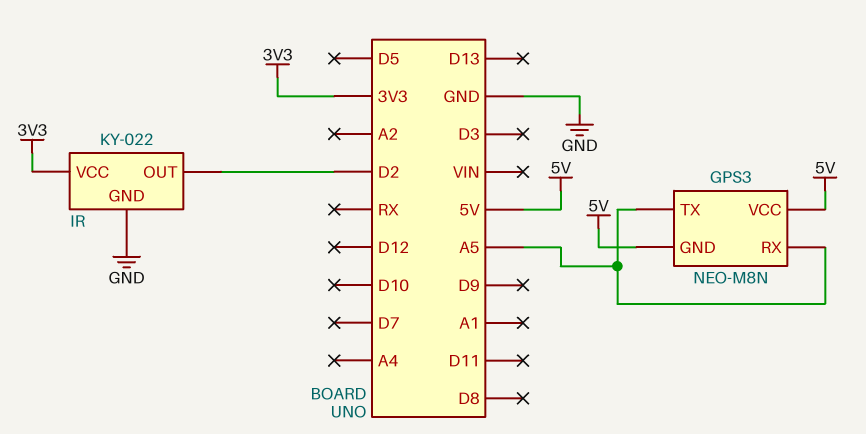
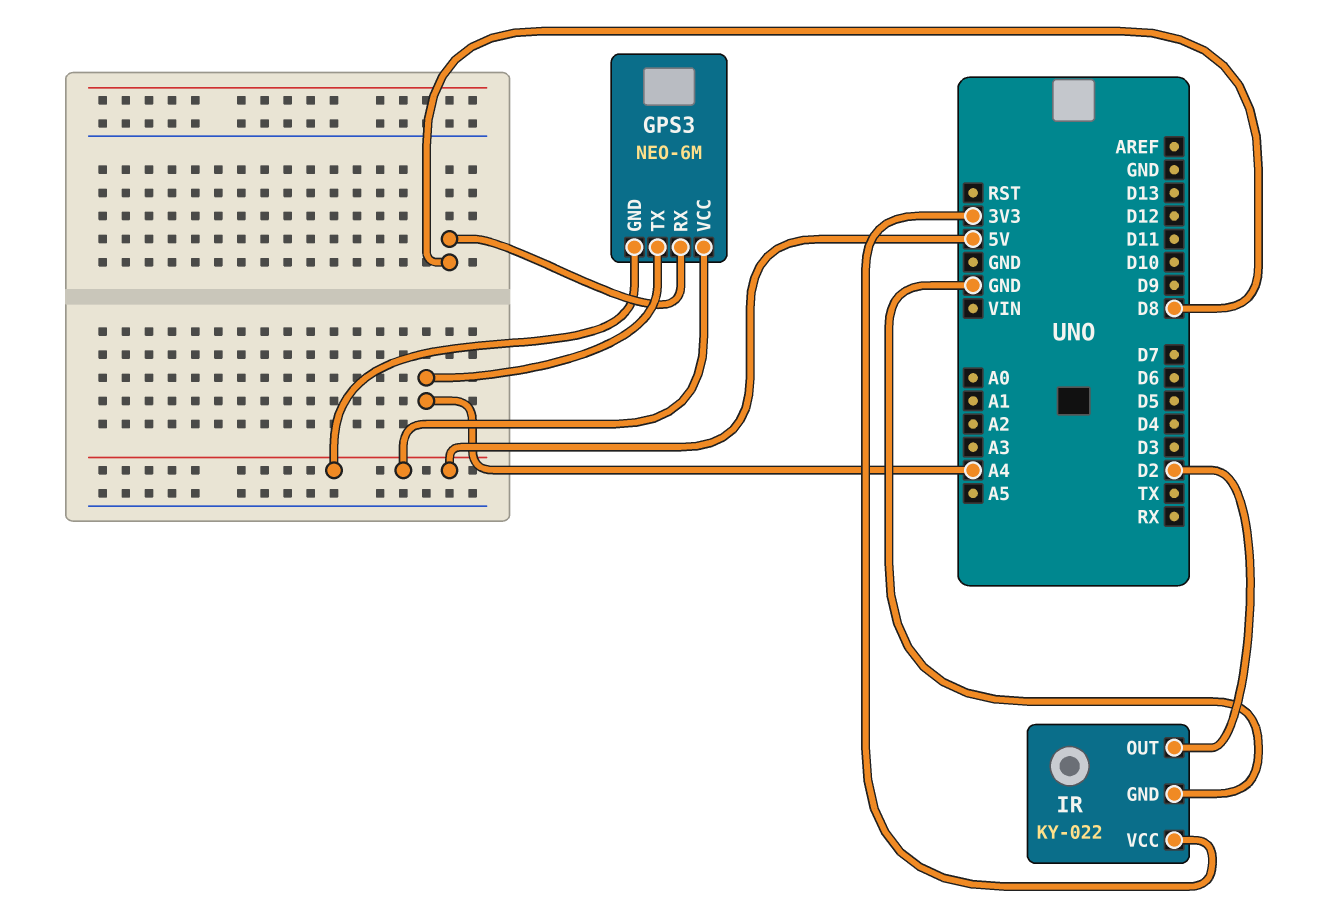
GPS3: NEO-M8N -> NEO-6M
GPS3 pin RX: A5 -> D8
GPS3 pin TX: A5 -> A4

